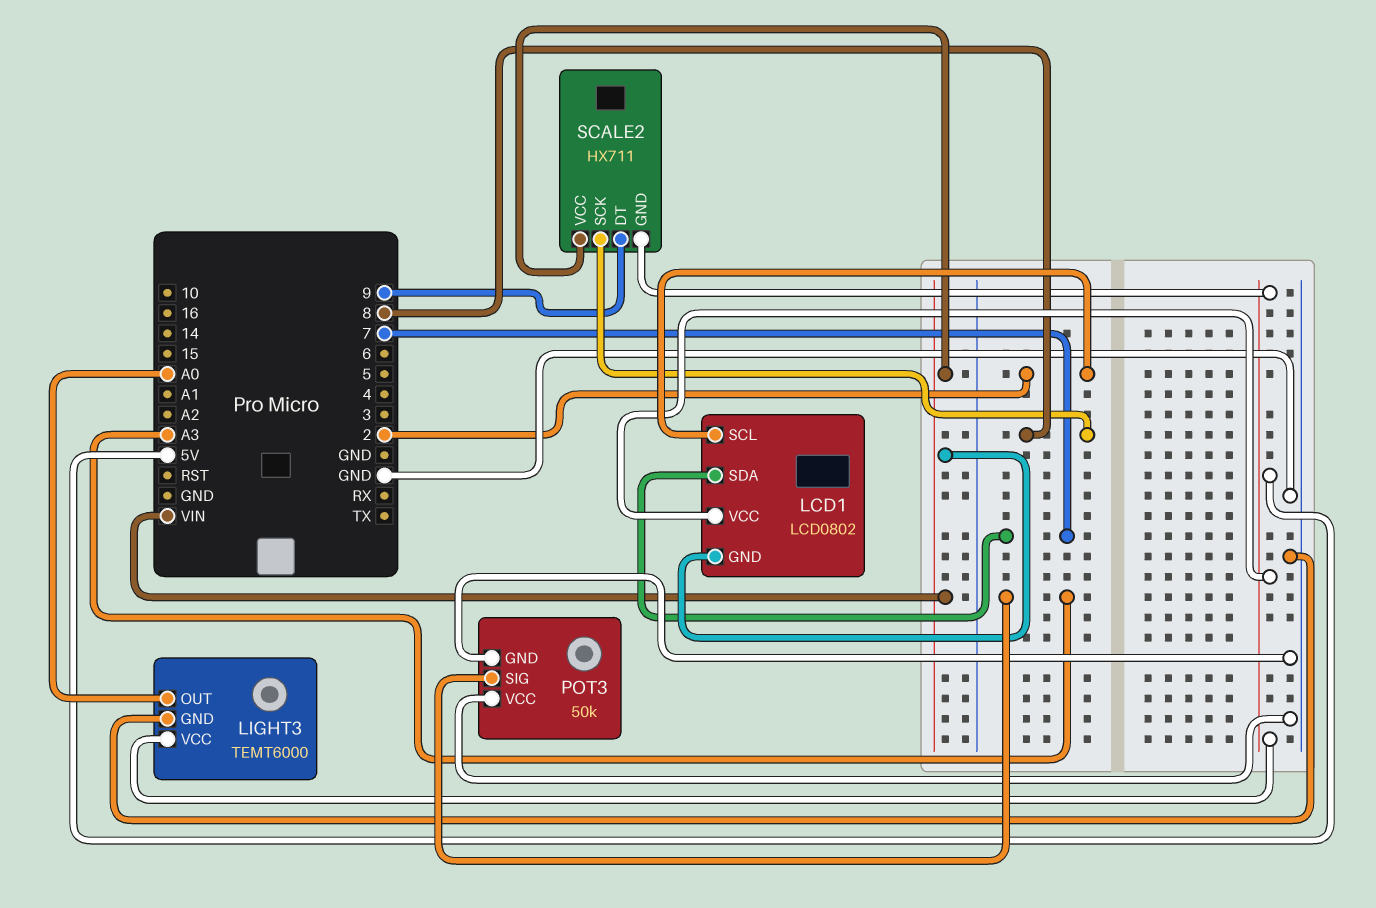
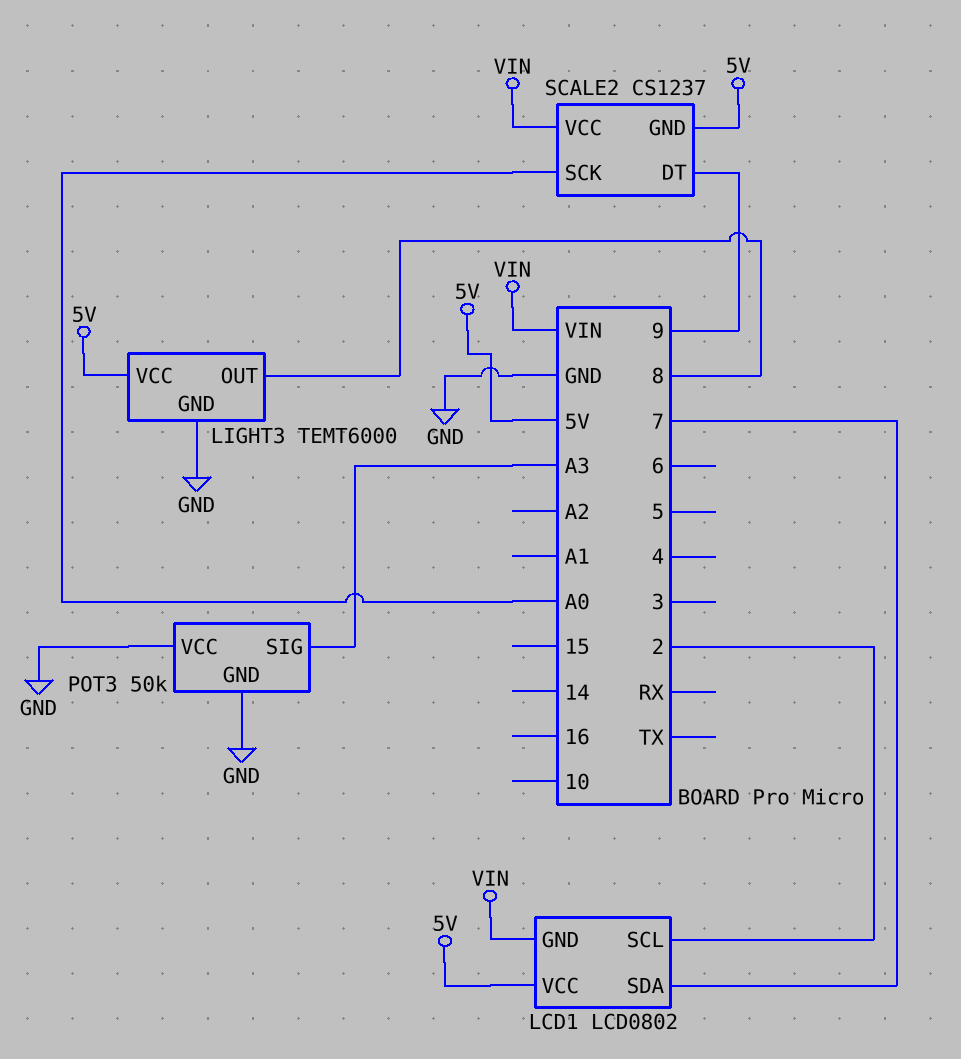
LIGHT3 pin OUT: A0 -> 8
SCALE2: HX711 -> CS1237
SCALE2 pin SCK: 8 -> A0

